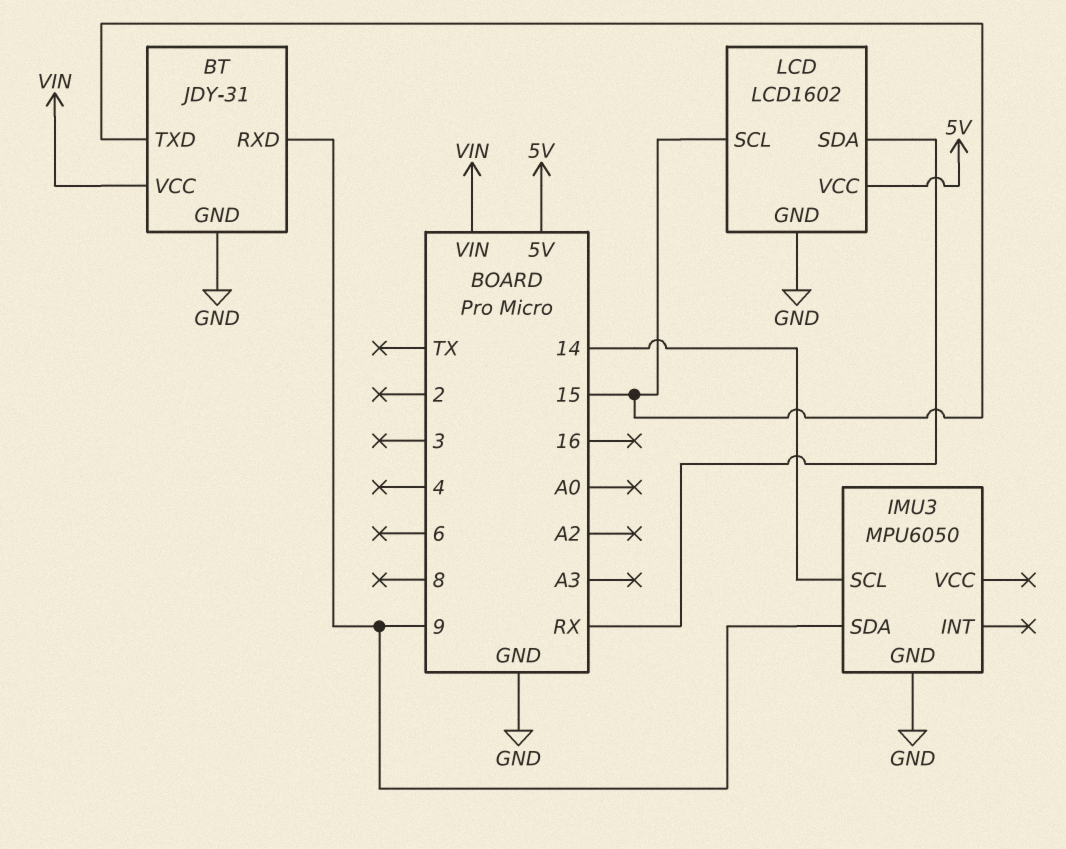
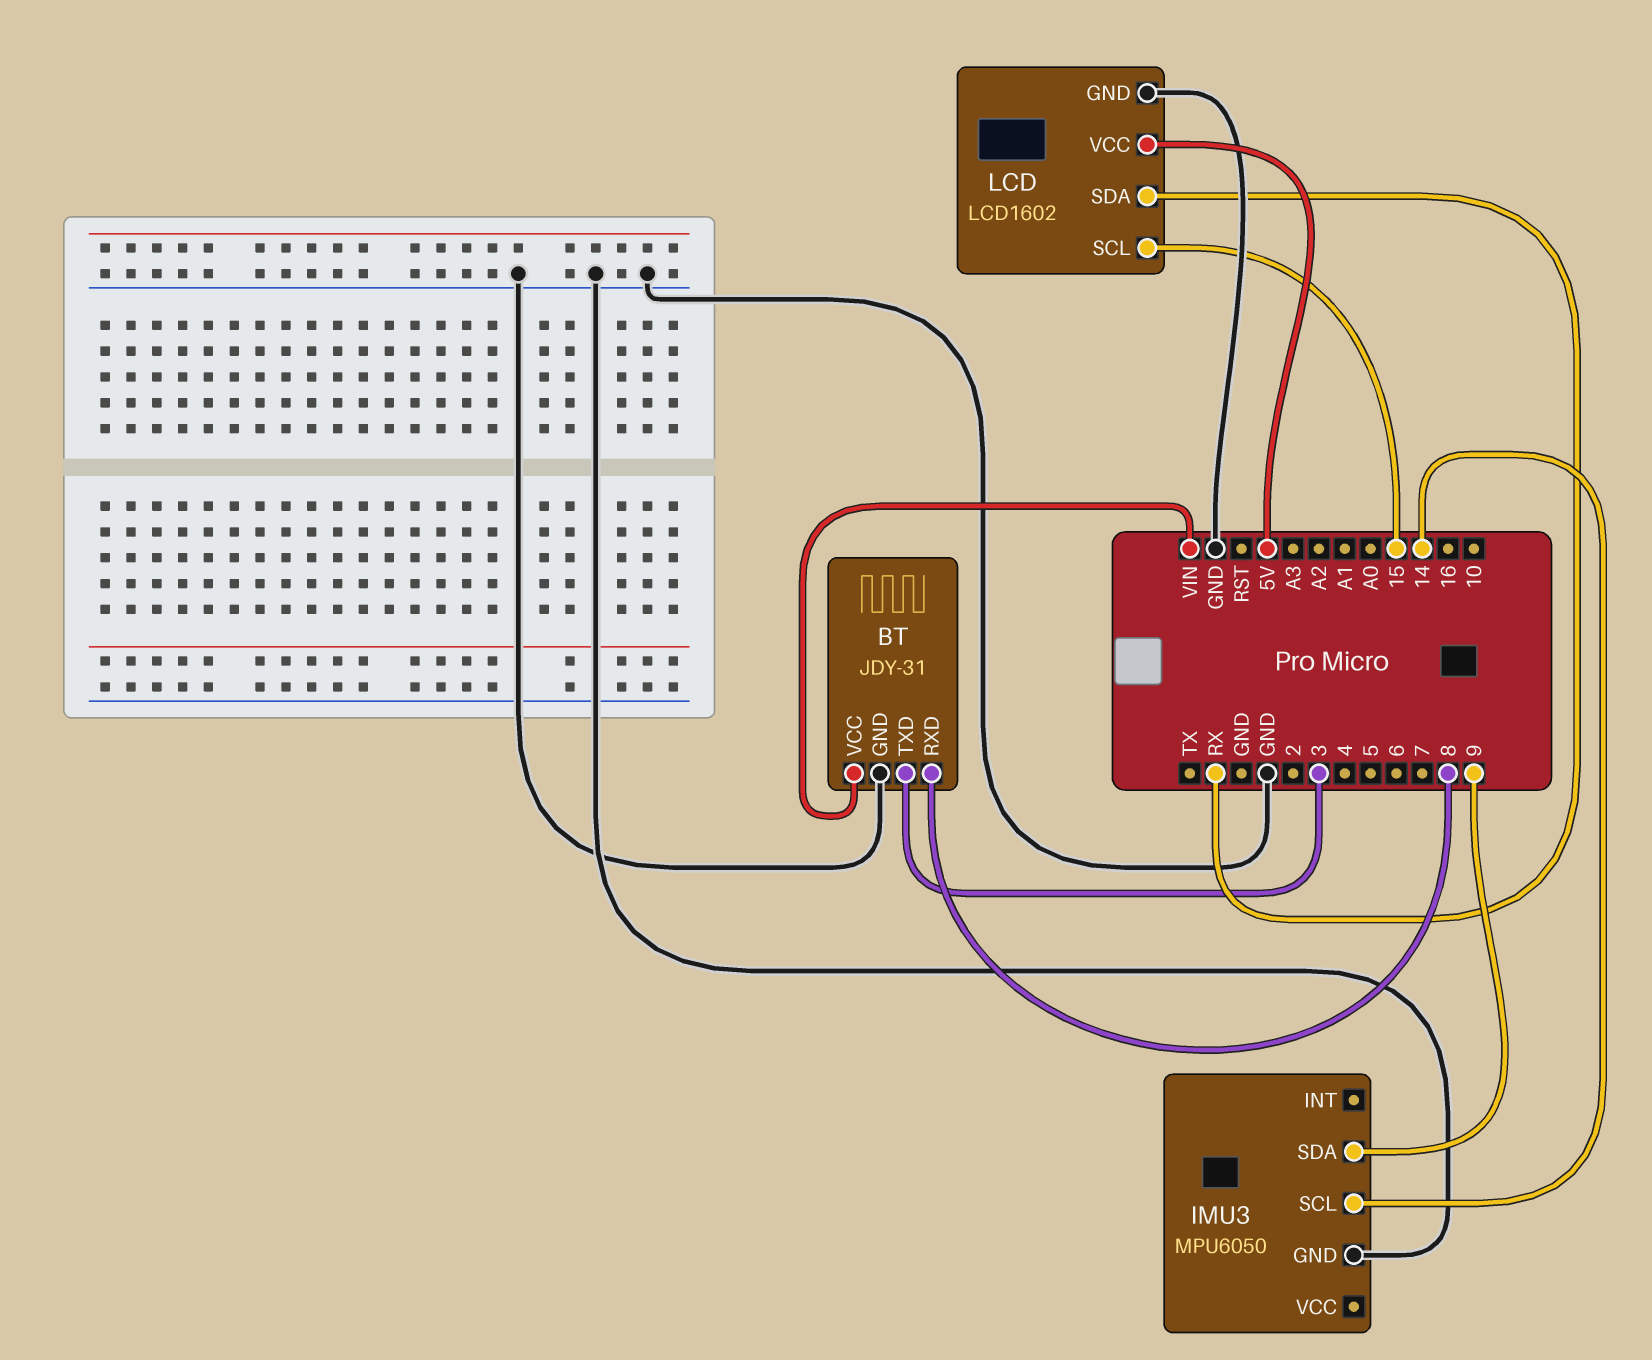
BT pin RXD: 9 -> 8
BT pin TXD: 15 -> 3

